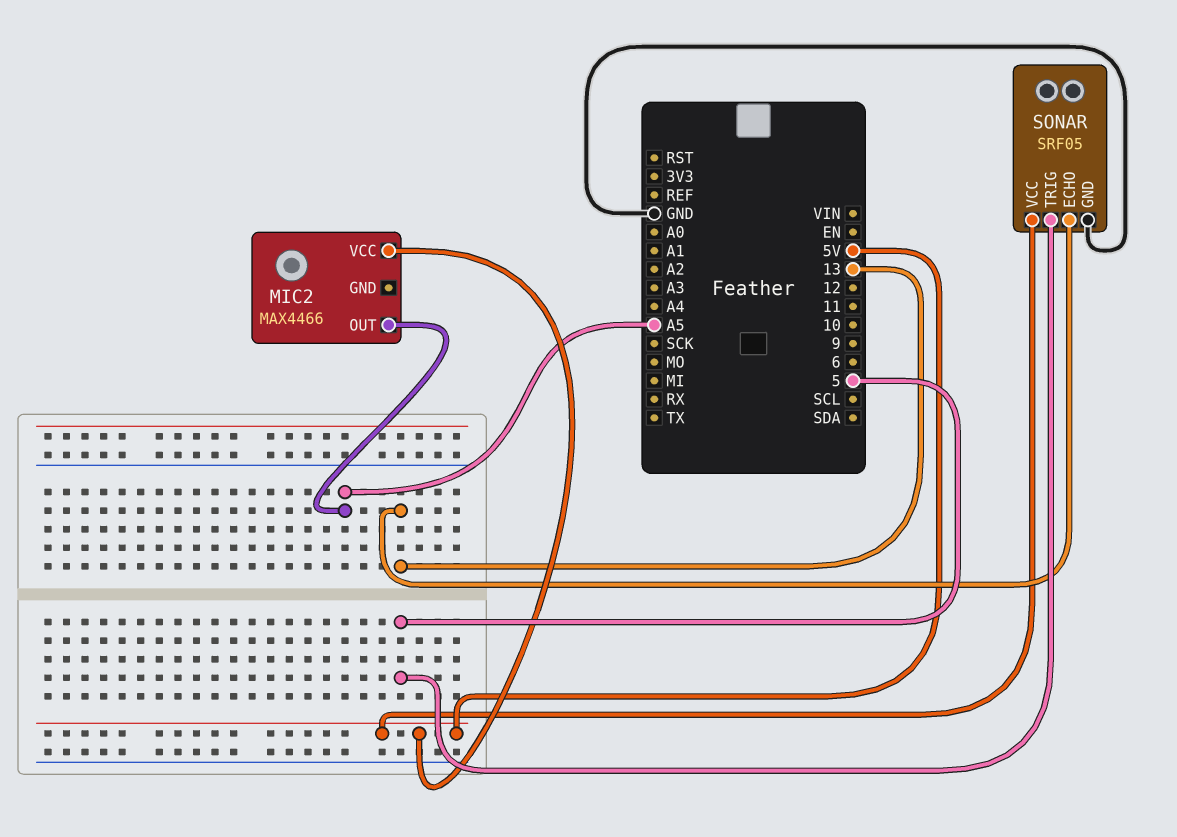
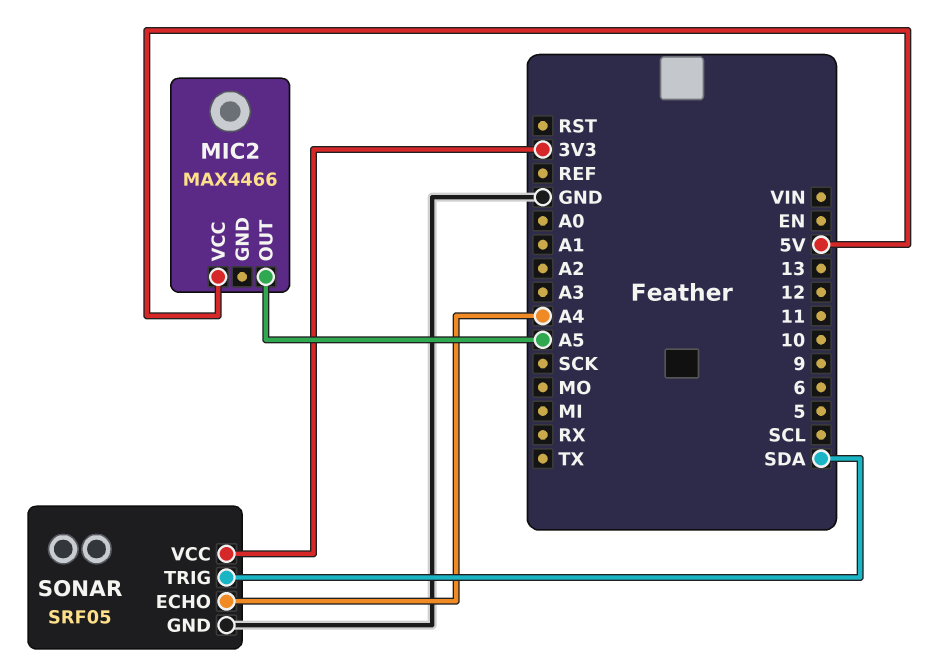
SONAR pin ECHO: 13 -> A4
SONAR pin TRIG: 5 -> SDA
SONAR pin VCC: 5V -> 3V3

